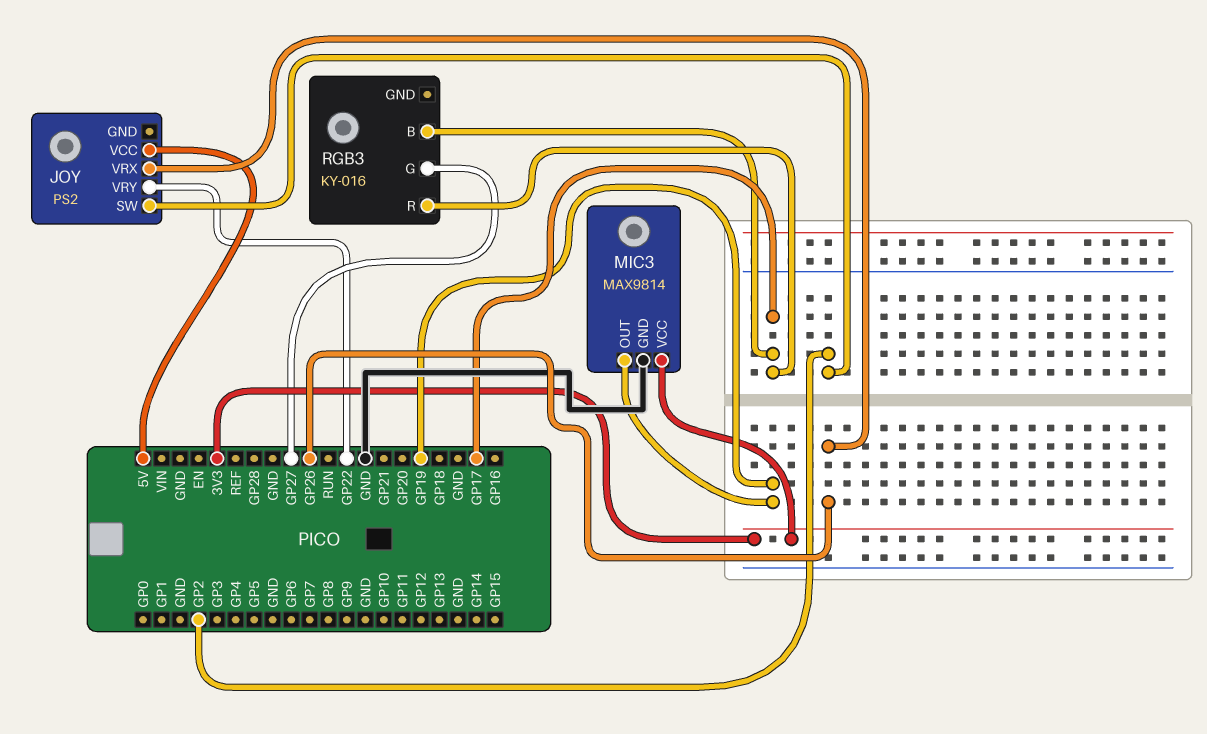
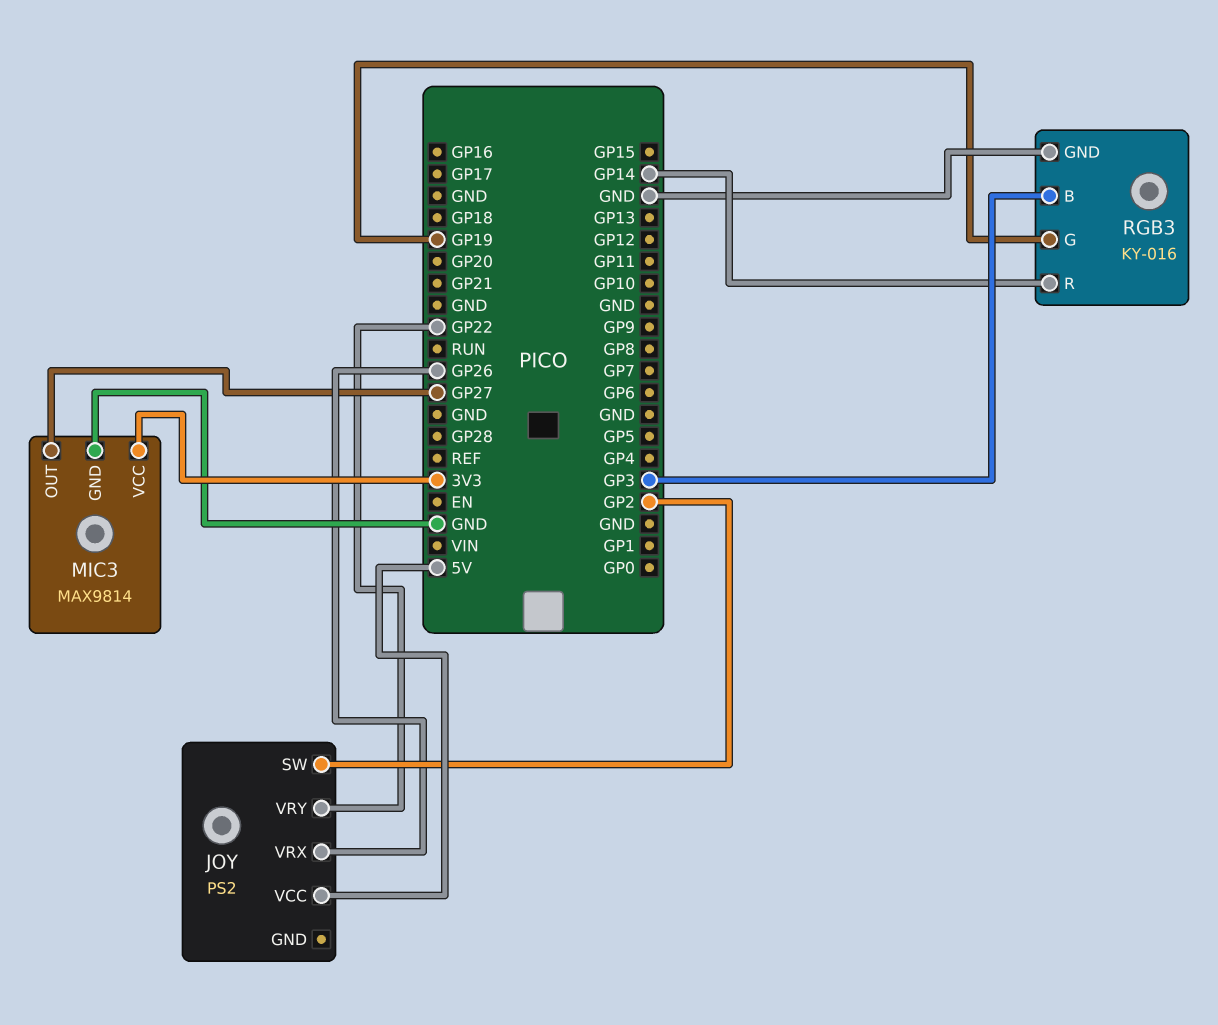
MIC3 pin OUT: GP19 -> GP27
RGB3 pin B: GP17 -> GP3
RGB3 pin G: GP27 -> GP19
RGB3 pin GND: none -> GND
RGB3 pin R: GP17 -> GP14

